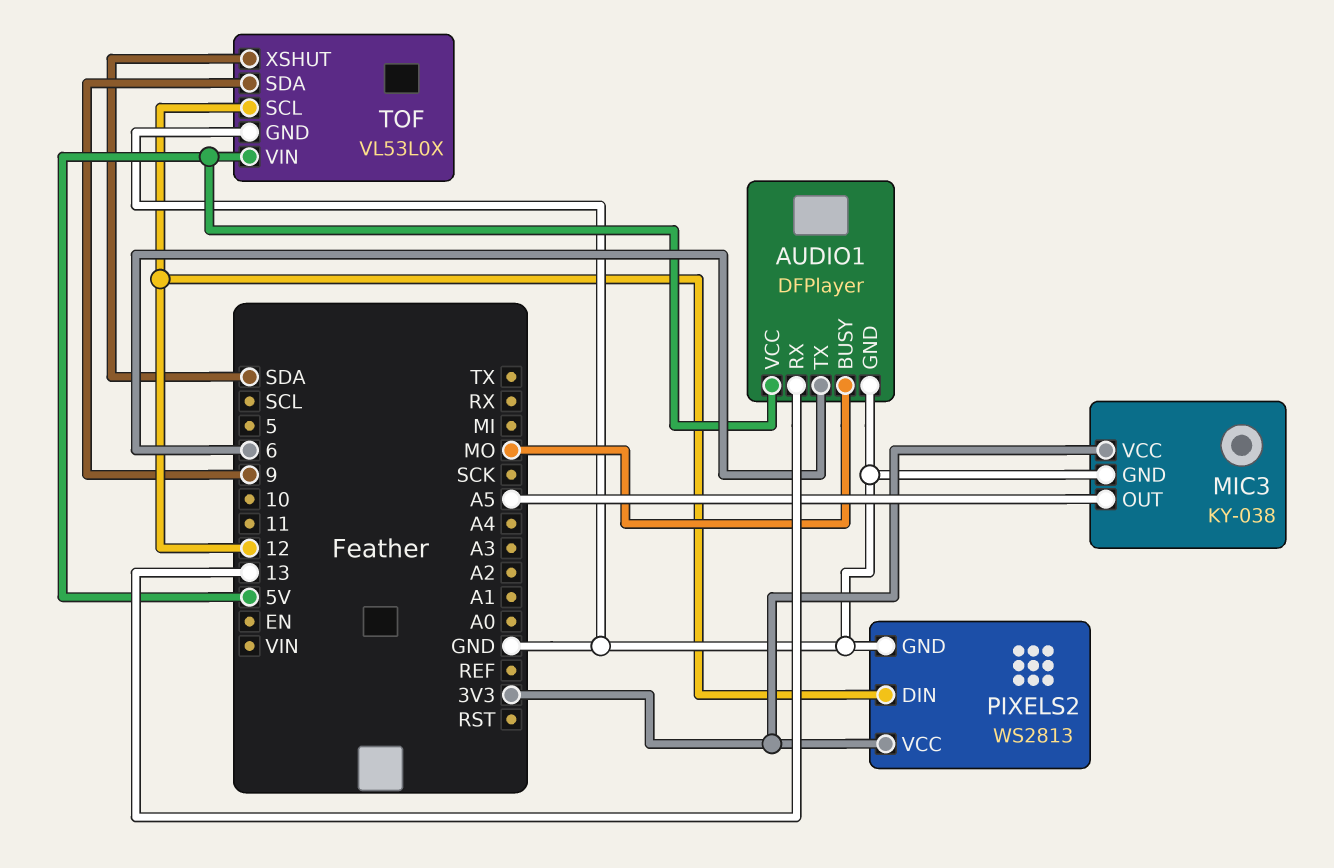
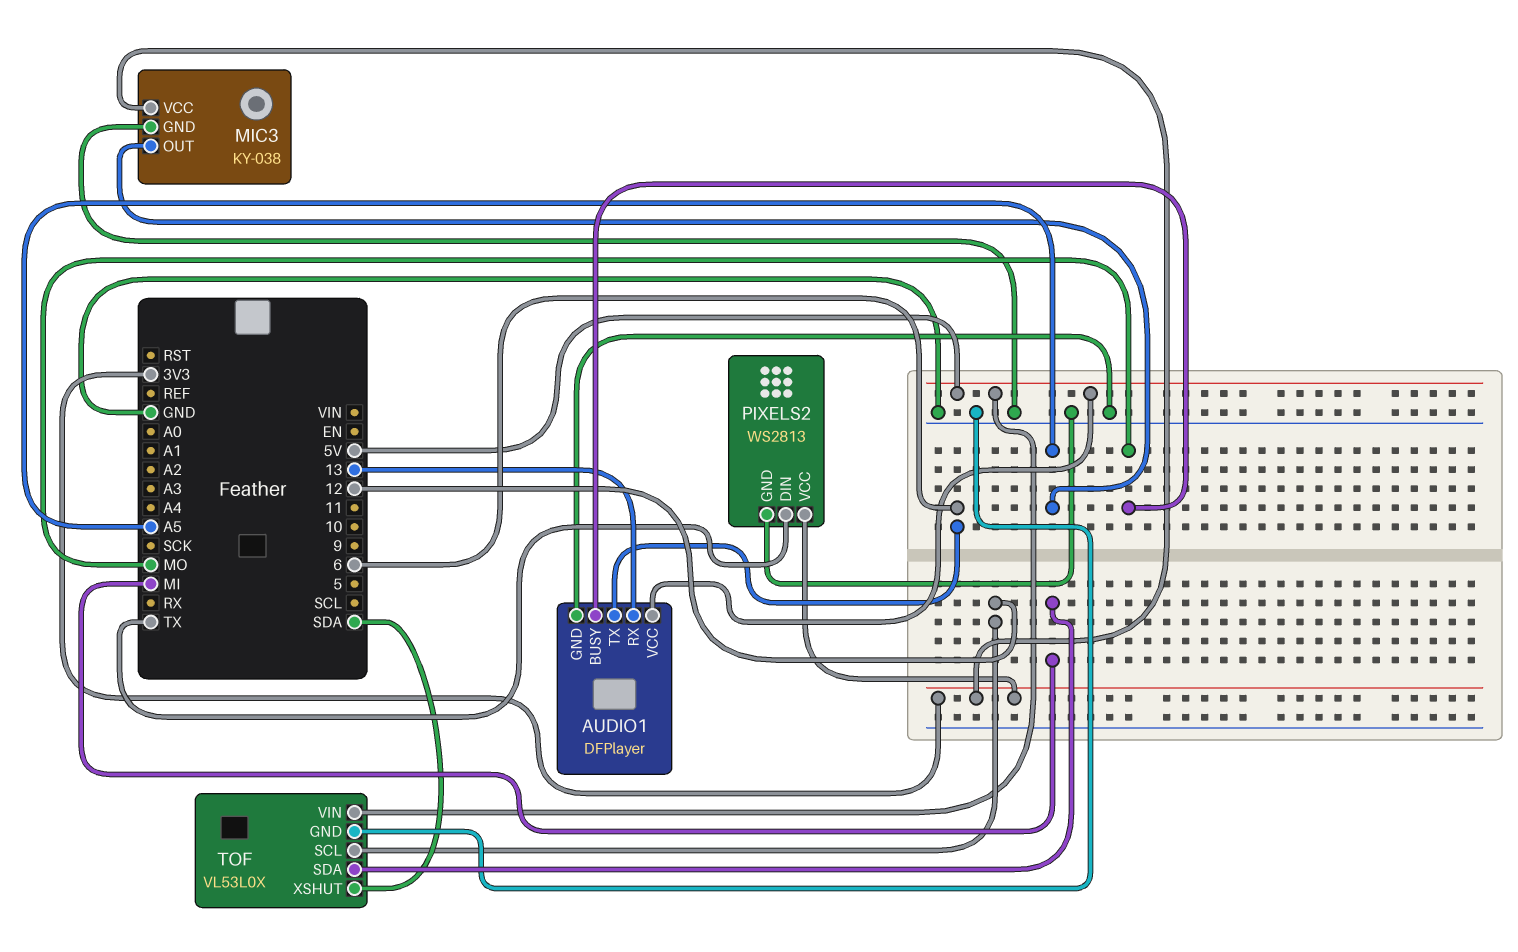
PIXELS2 pin DIN: 12 -> TX
TOF pin SDA: 9 -> MI

